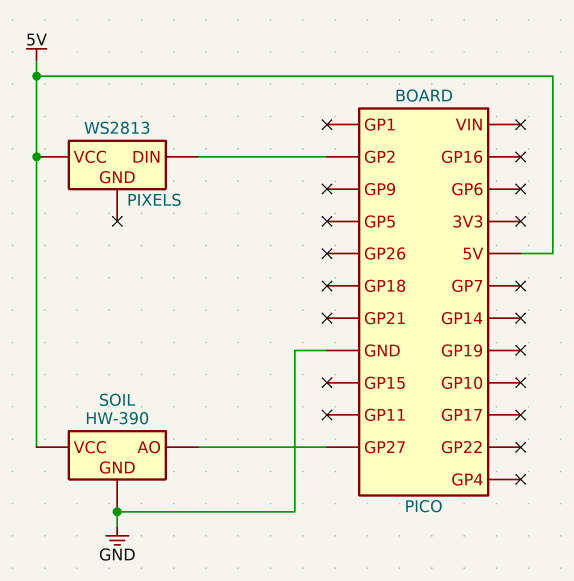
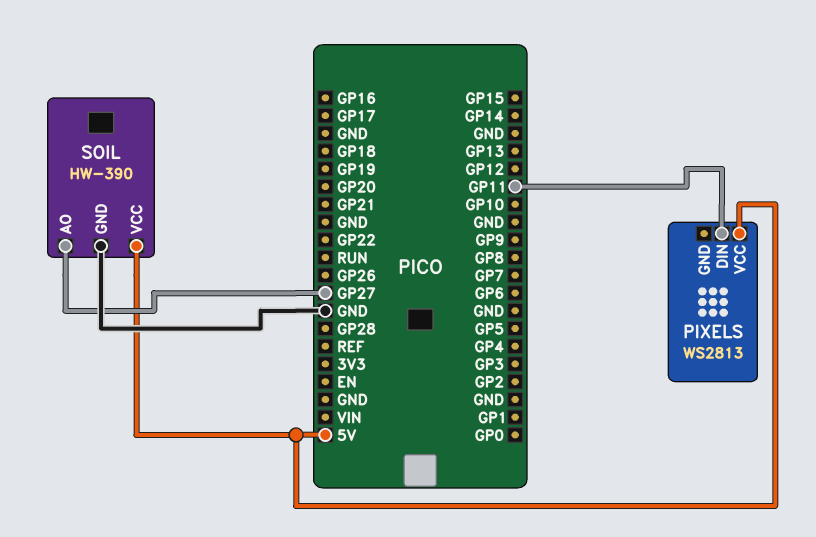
PIXELS pin DIN: GP2 -> GP11

